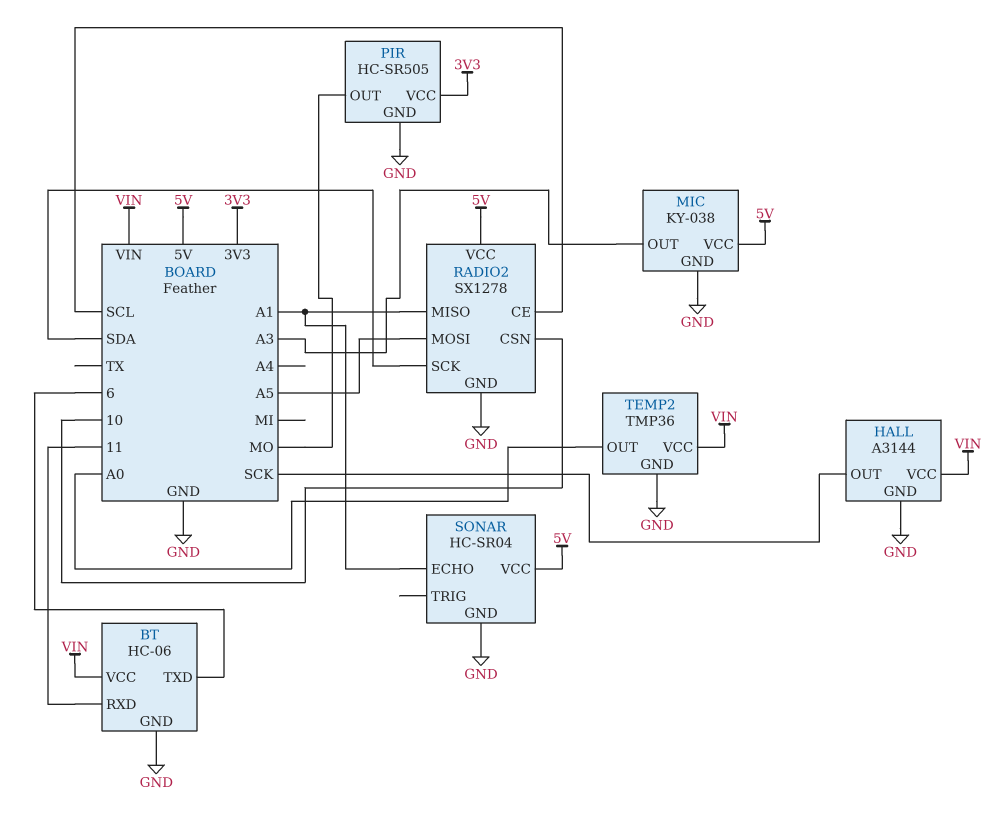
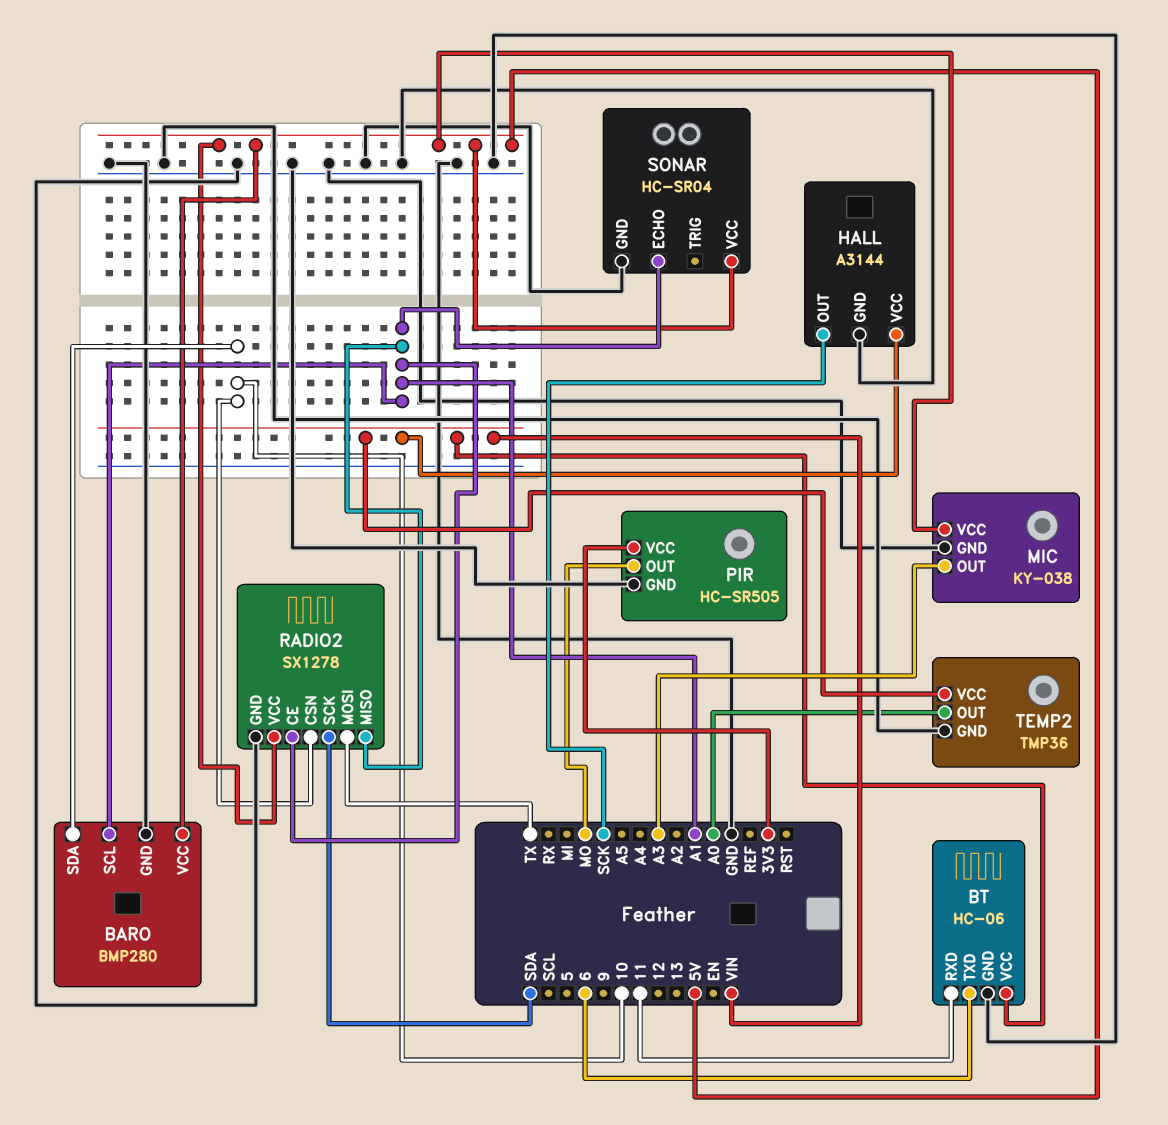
BARO: none -> BMP280
BARO pin GND: none -> GND
BARO pin SCL: none -> A1
BARO pin SDA: none -> 10
BARO pin VCC: none -> 5V
RADIO2 pin CE: SCL -> A1
RADIO2 pin MOSI: A5 -> TX

